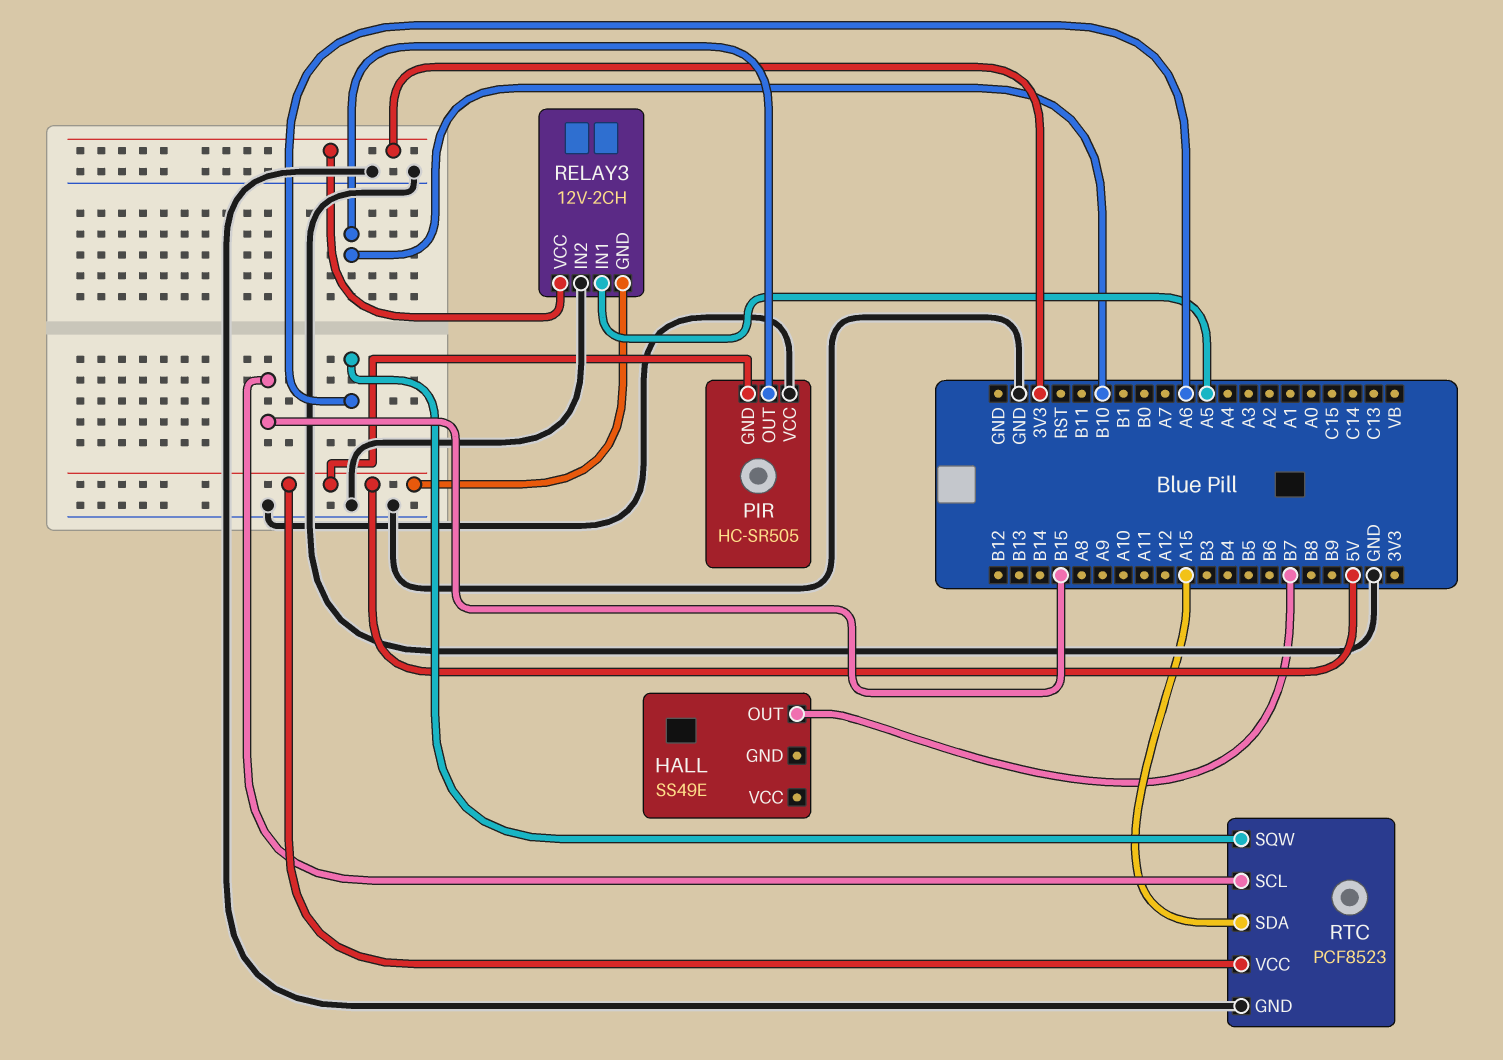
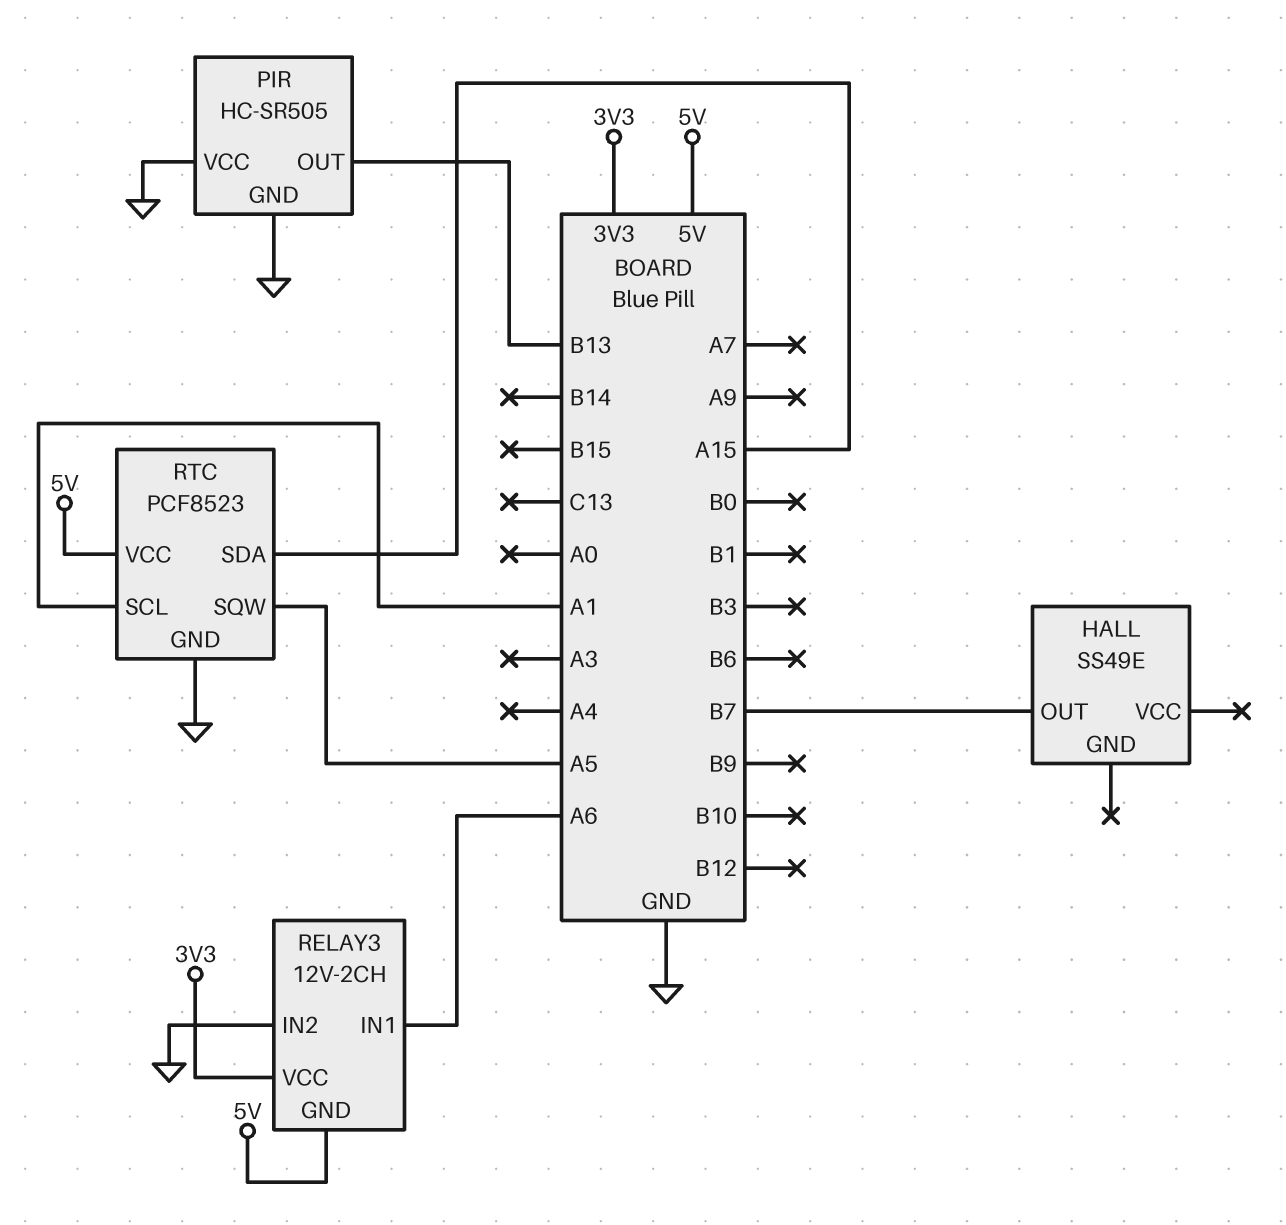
PIR pin GND: 5V -> GND
PIR pin OUT: B10 -> B13
RELAY3 pin IN1: A5 -> A6
RTC pin SCL: B15 -> A1
RTC pin SQW: A6 -> A5

